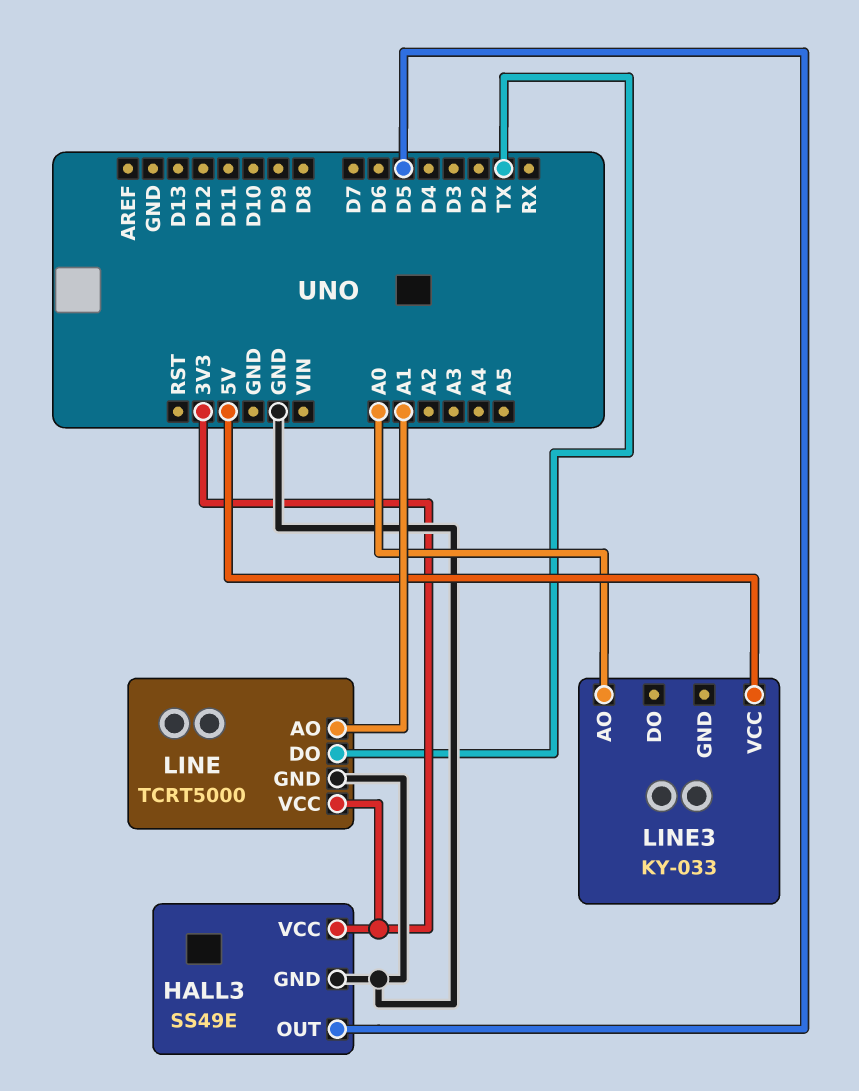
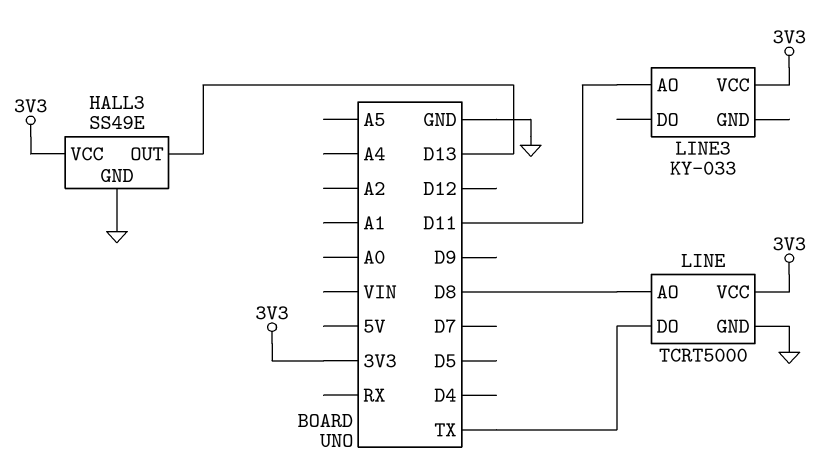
HALL3 pin OUT: D5 -> D13
LINE pin AO: A1 -> D8
LINE3 pin AO: A0 -> D11
LINE3 pin VCC: 5V -> 3V3

